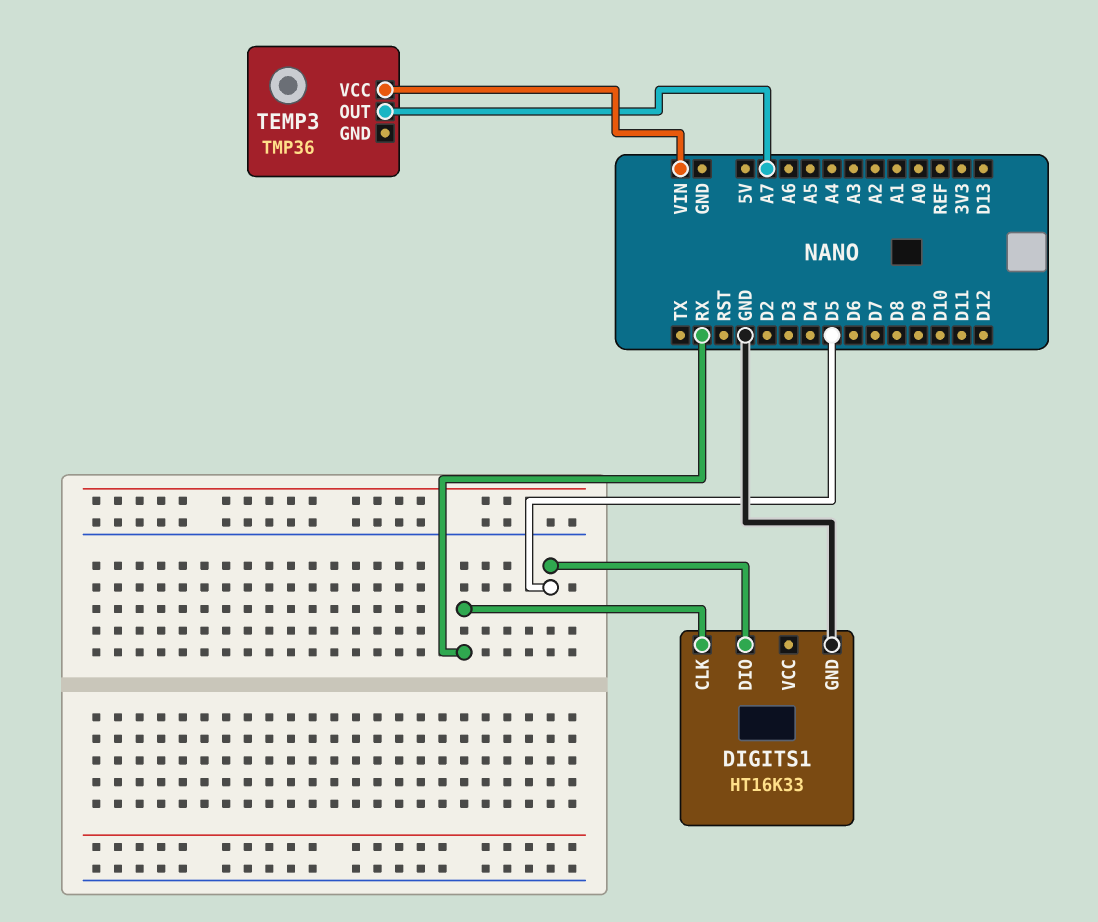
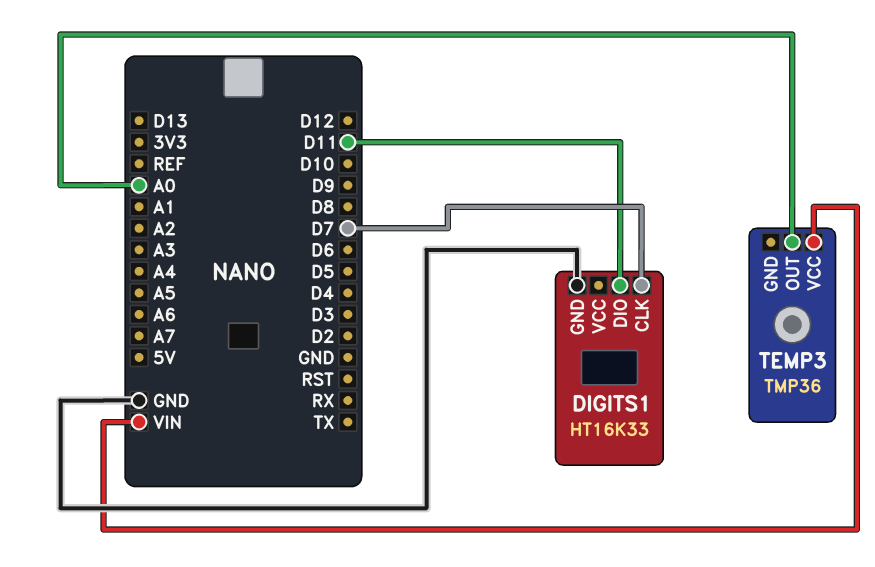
DIGITS1 pin CLK: RX -> D7
DIGITS1 pin DIO: D5 -> D11
TEMP3 pin OUT: A7 -> A0

